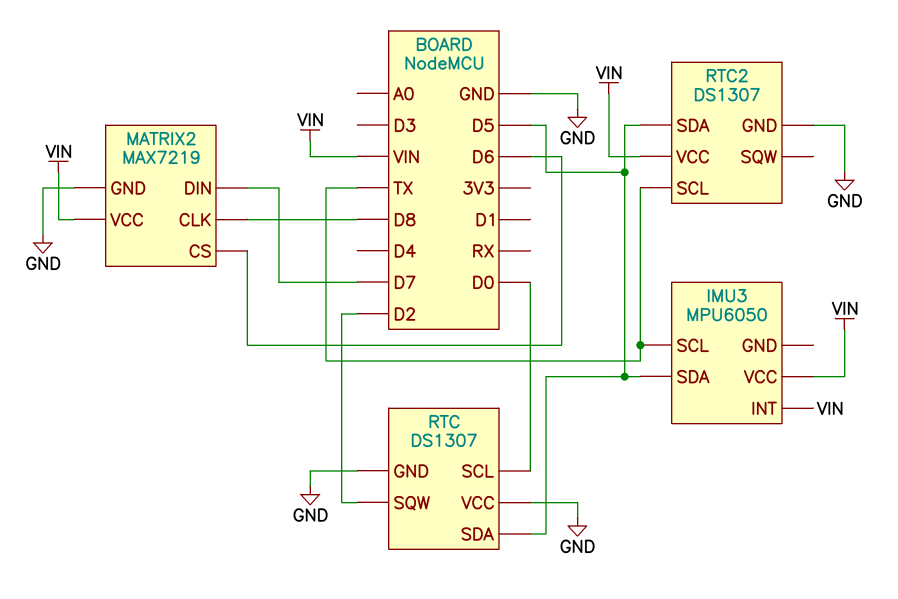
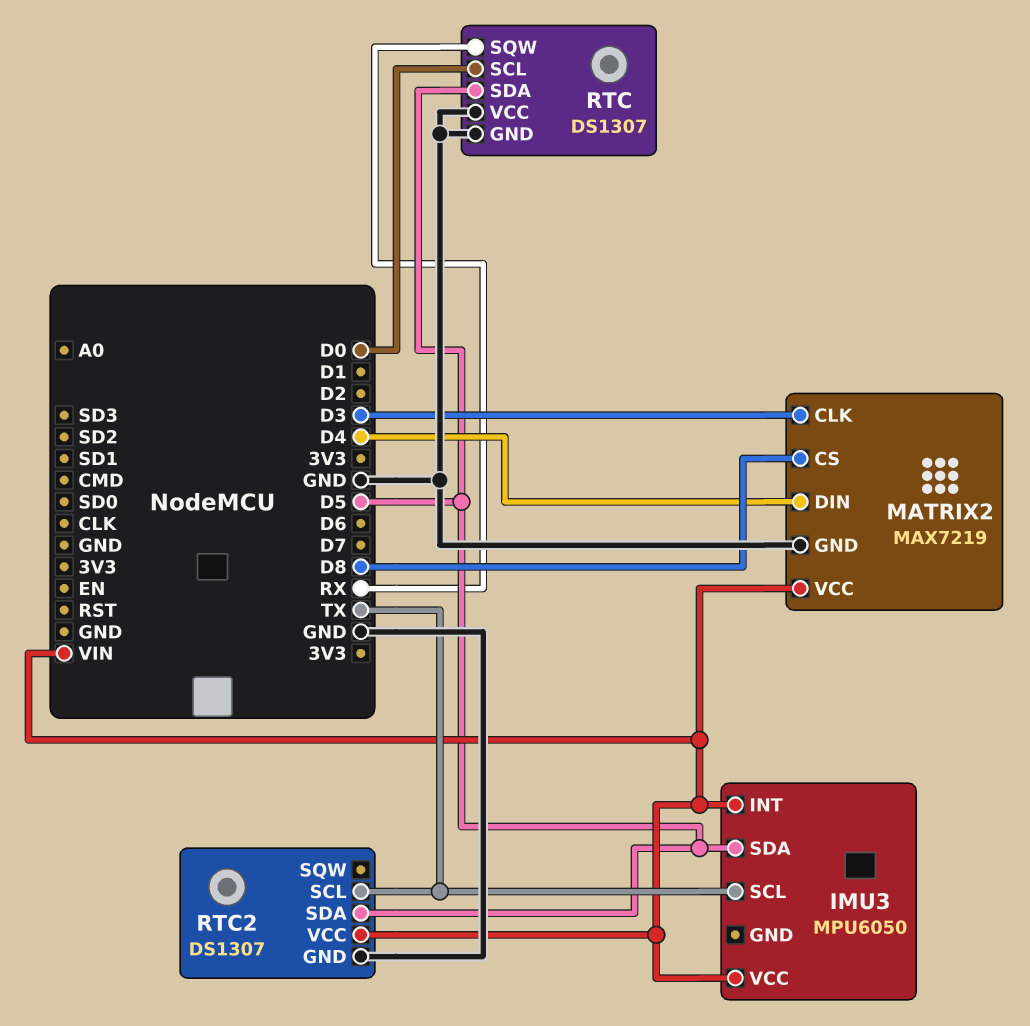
MATRIX2 pin CLK: D8 -> D3
MATRIX2 pin CS: D6 -> D8
MATRIX2 pin DIN: D7 -> D4
RTC pin SQW: D2 -> RX

